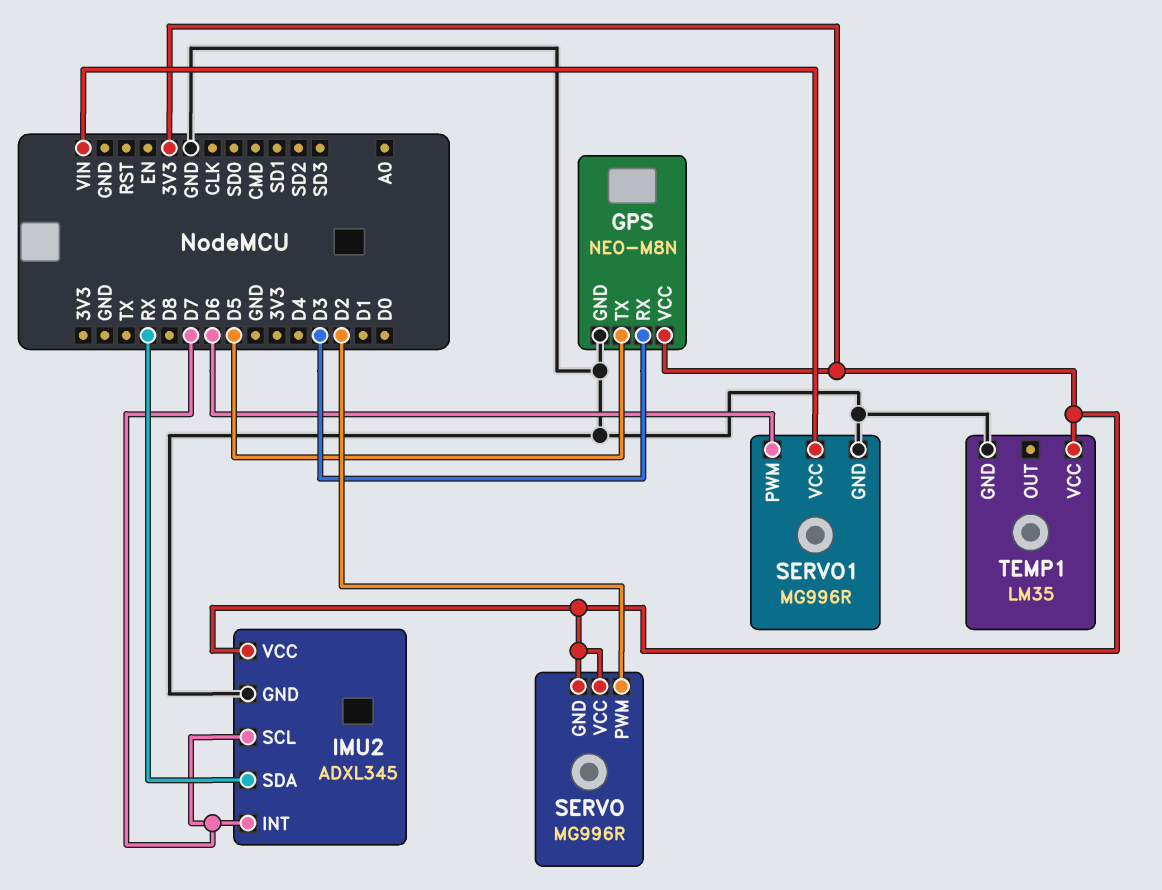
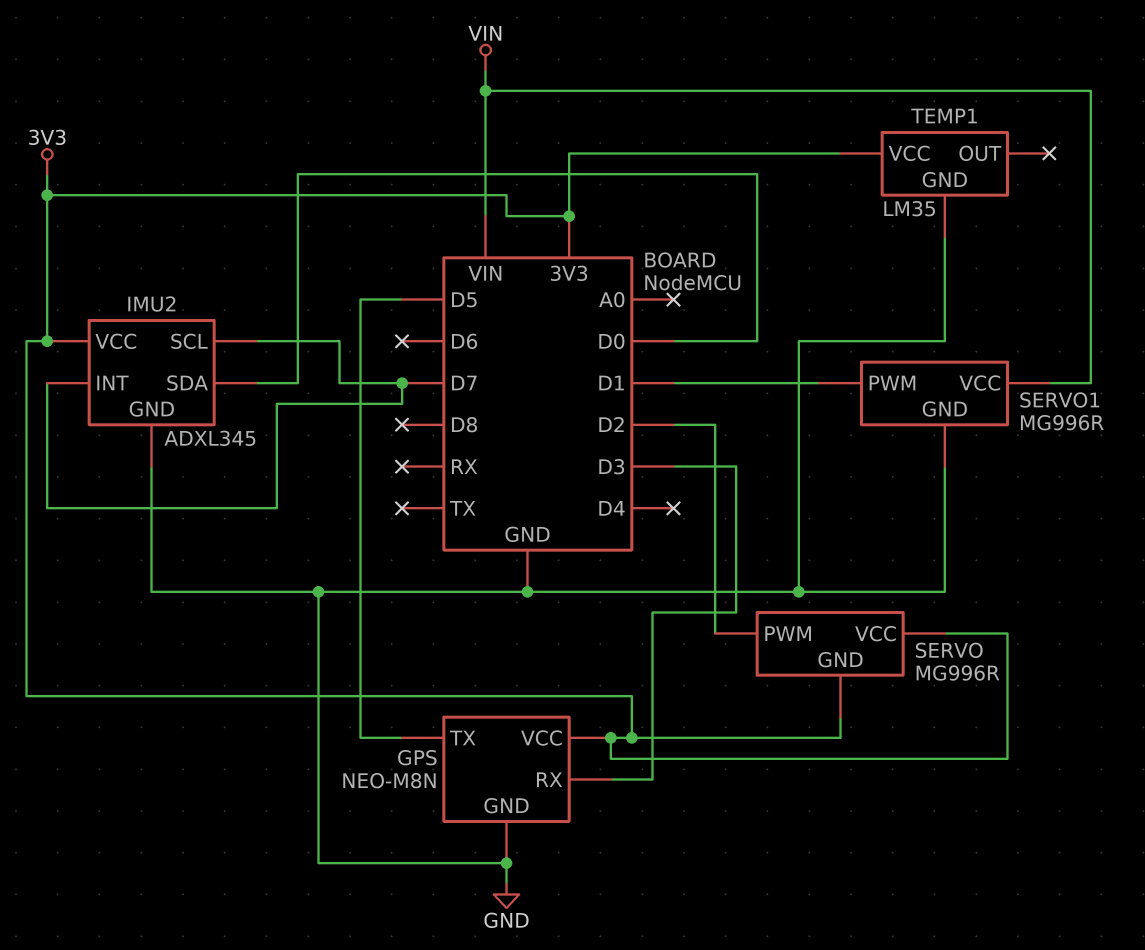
IMU2 pin SDA: RX -> D0
SERVO1 pin PWM: D6 -> D1

